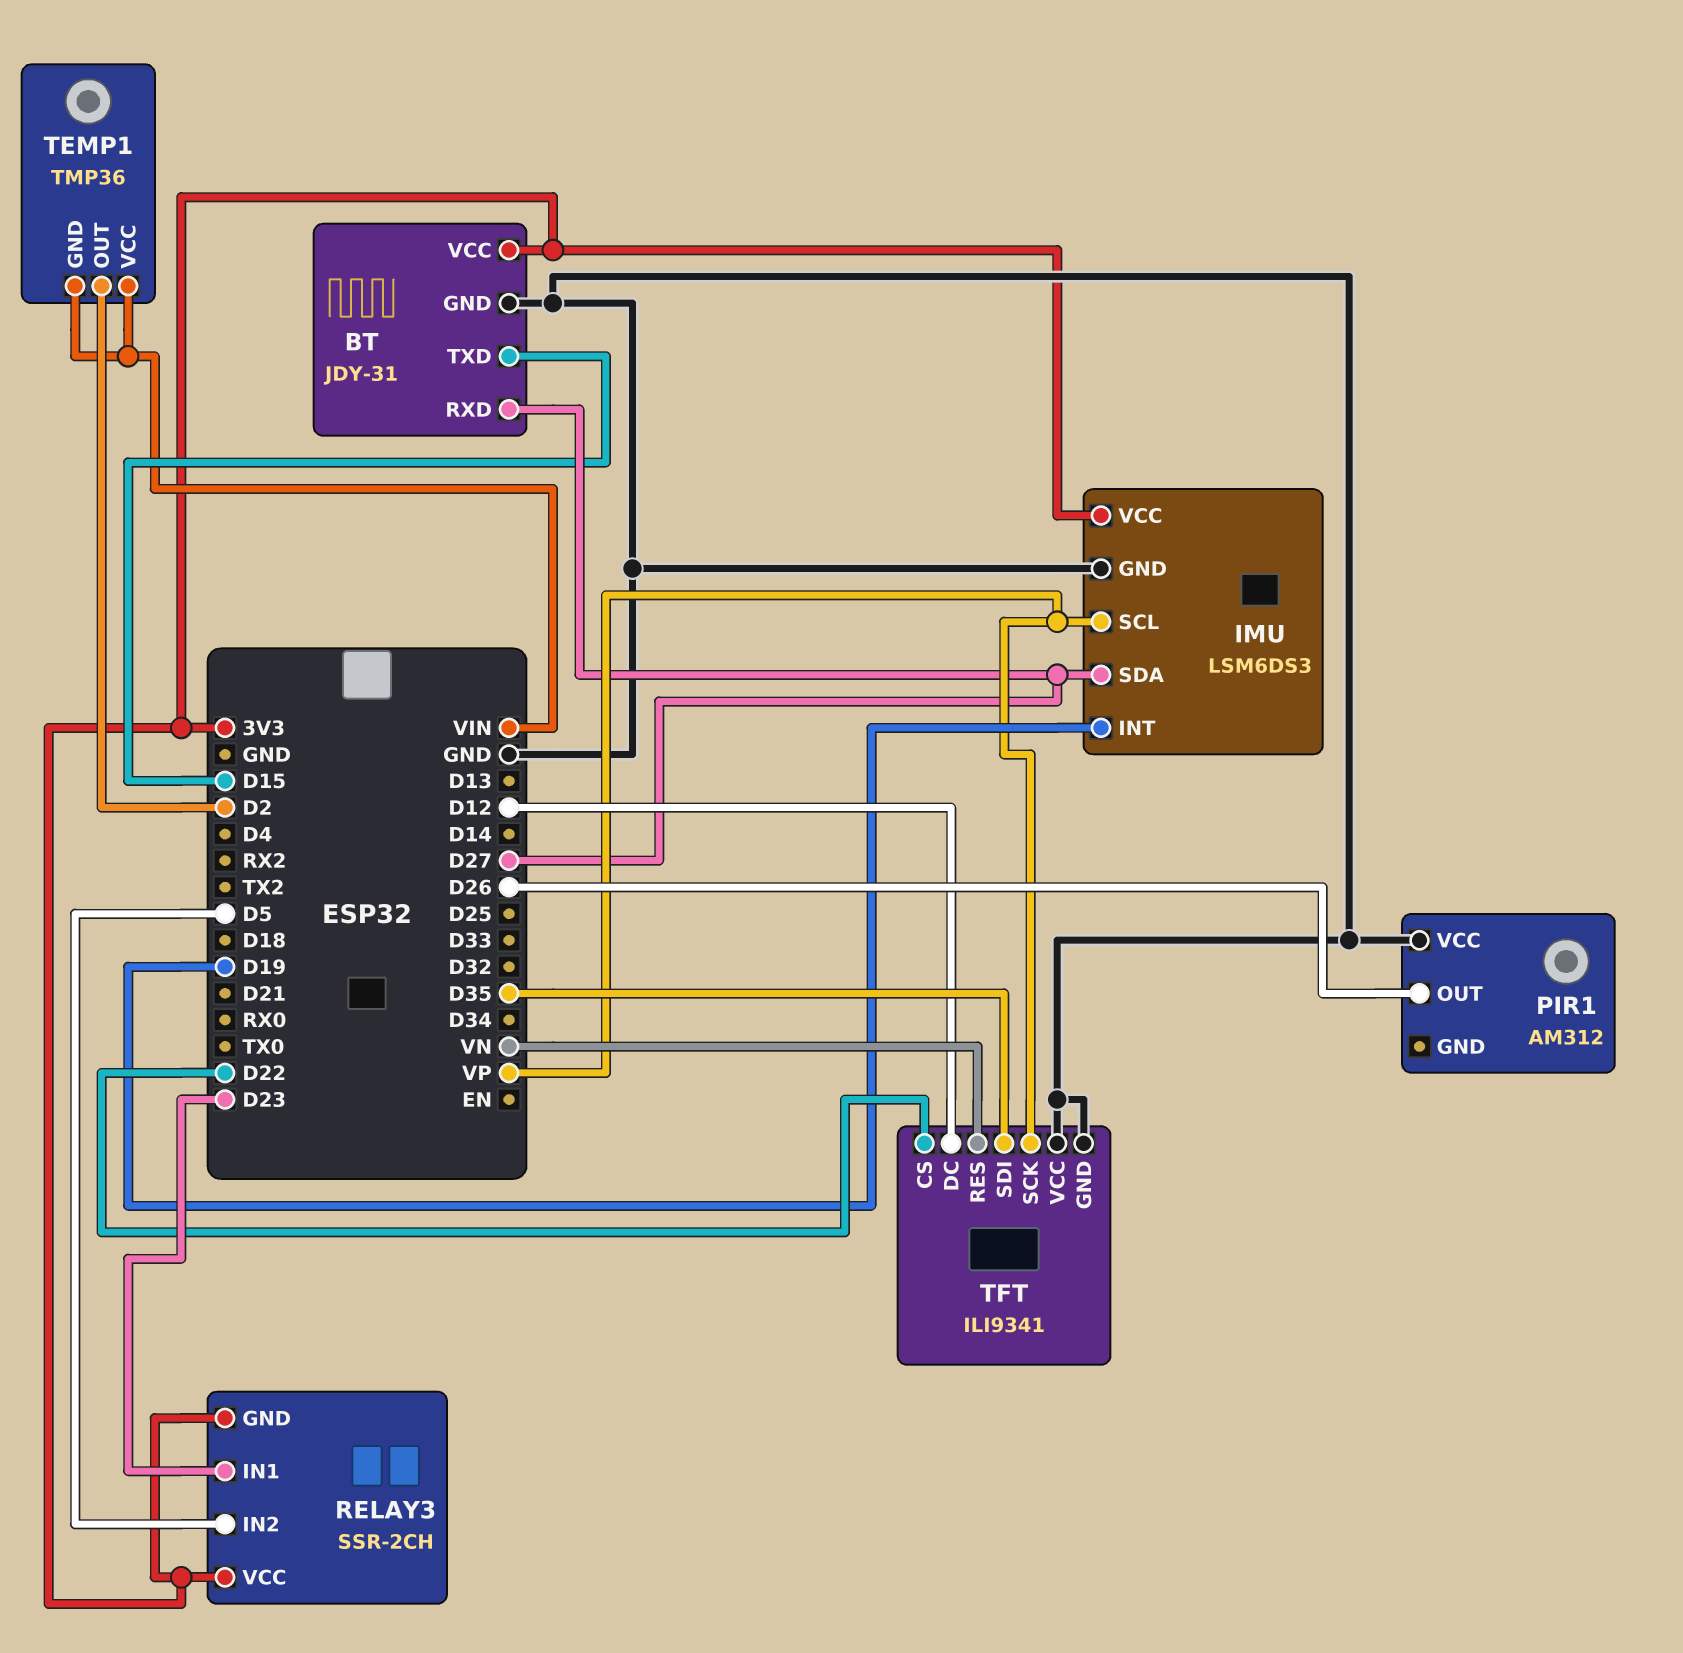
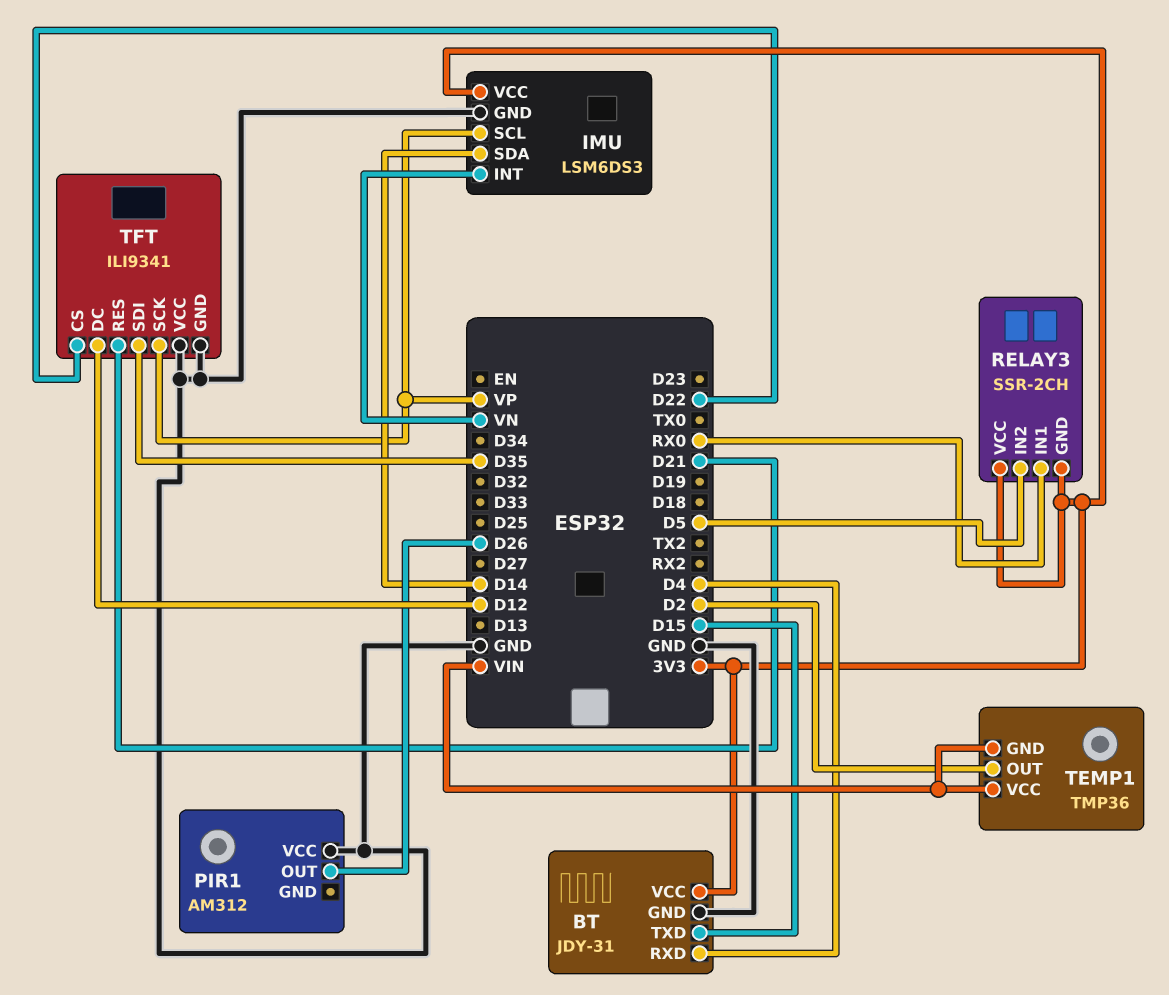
BT pin RXD: D27 -> D4
IMU pin INT: D19 -> VN
IMU pin SDA: D27 -> D14
RELAY3 pin IN1: D23 -> RX0
TFT pin RES: VN -> D21

